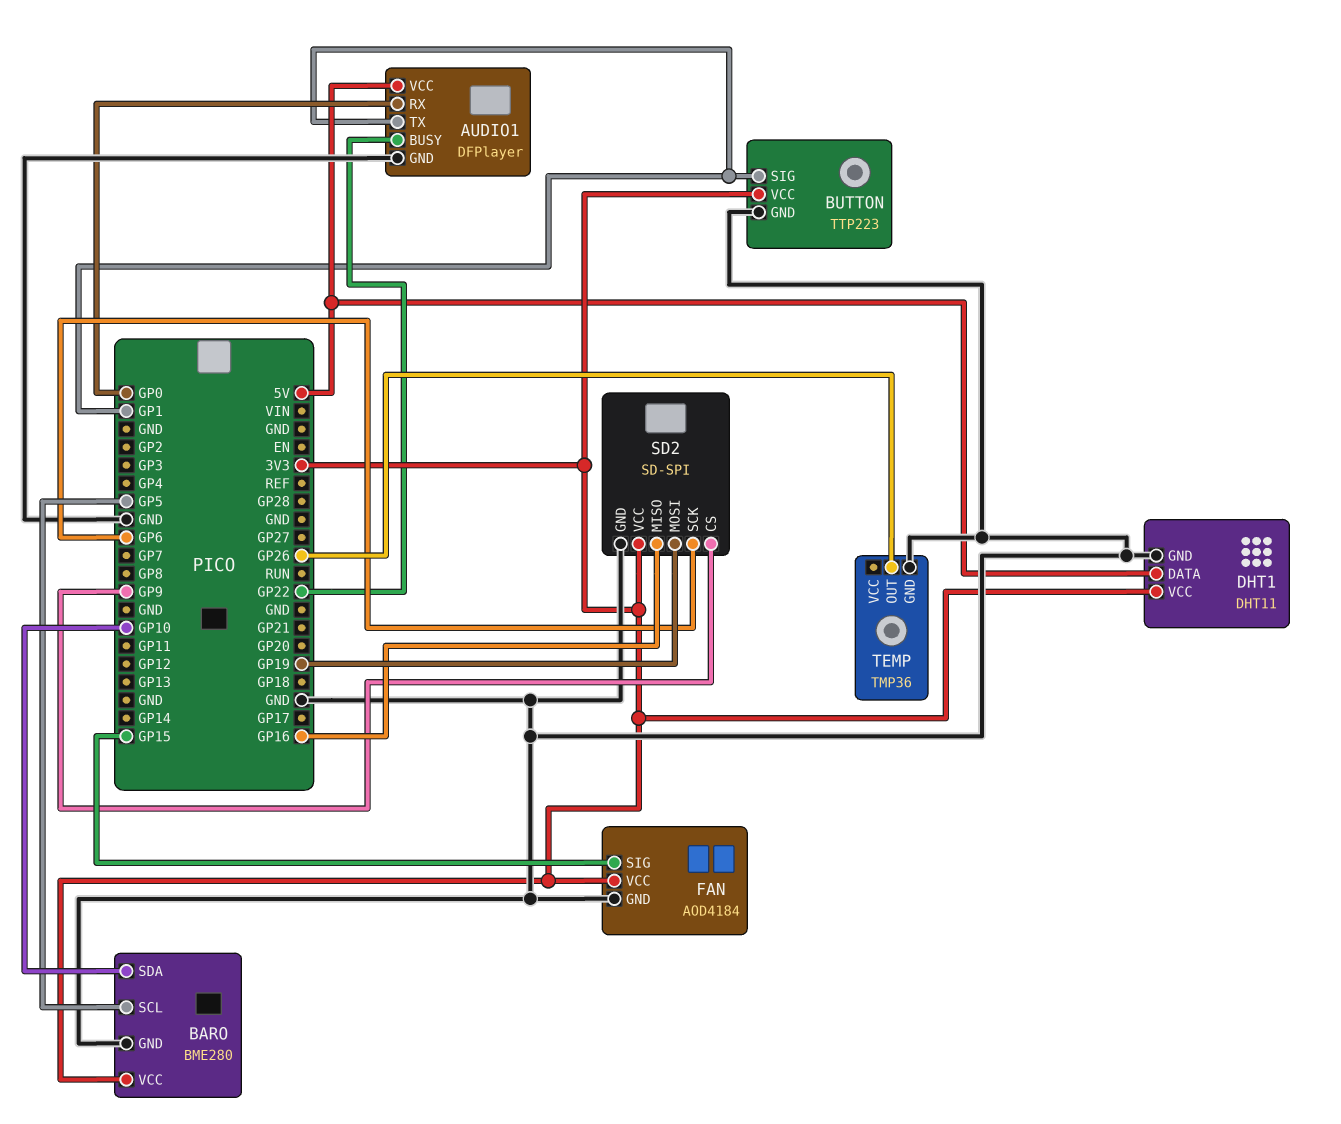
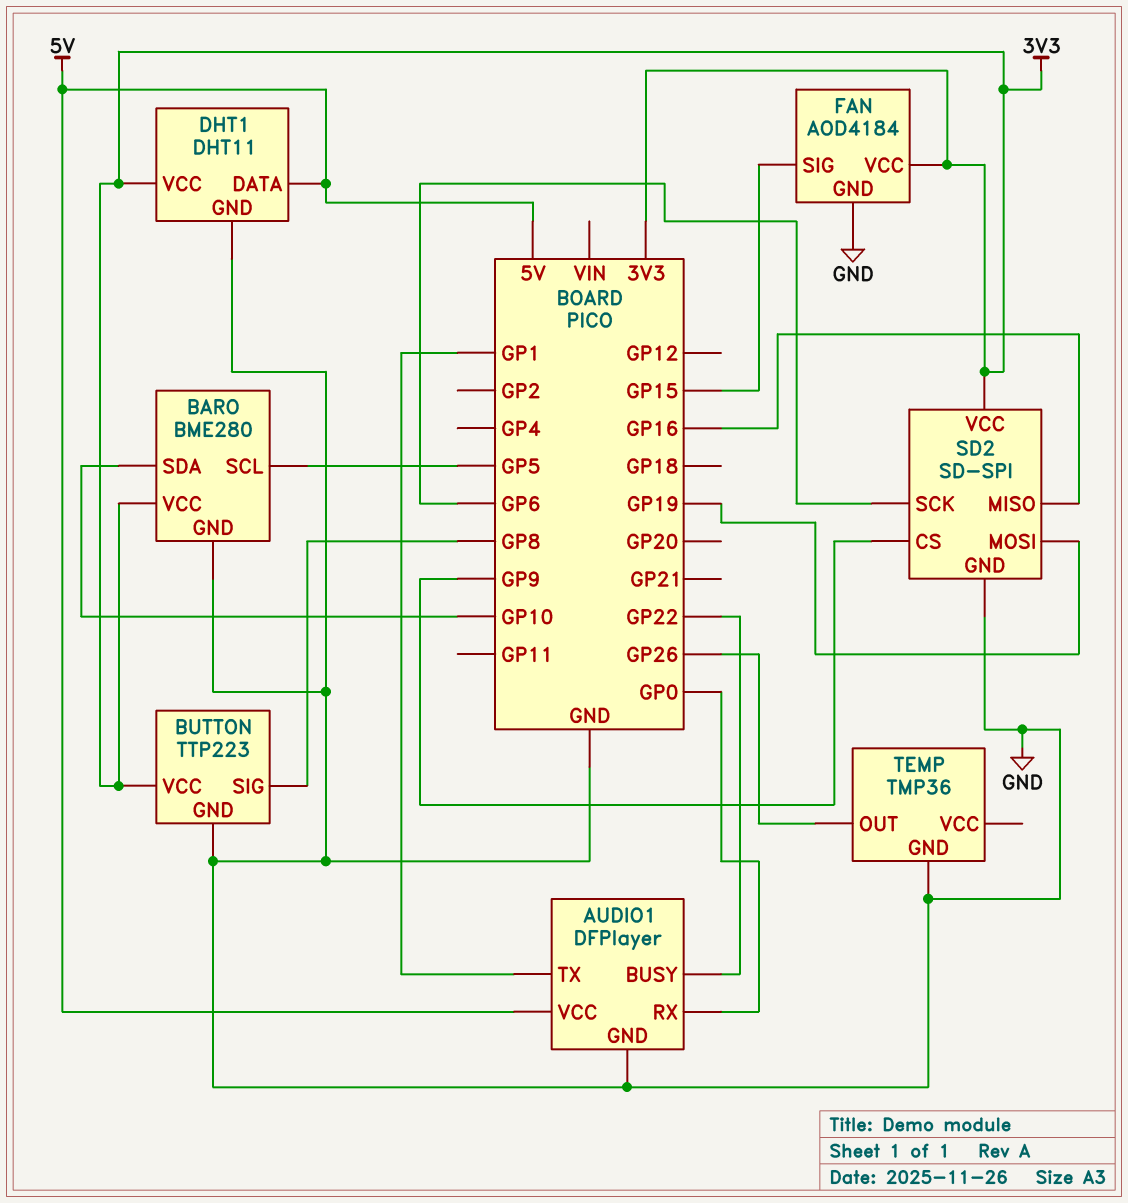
BUTTON pin SIG: GP1 -> GP8

